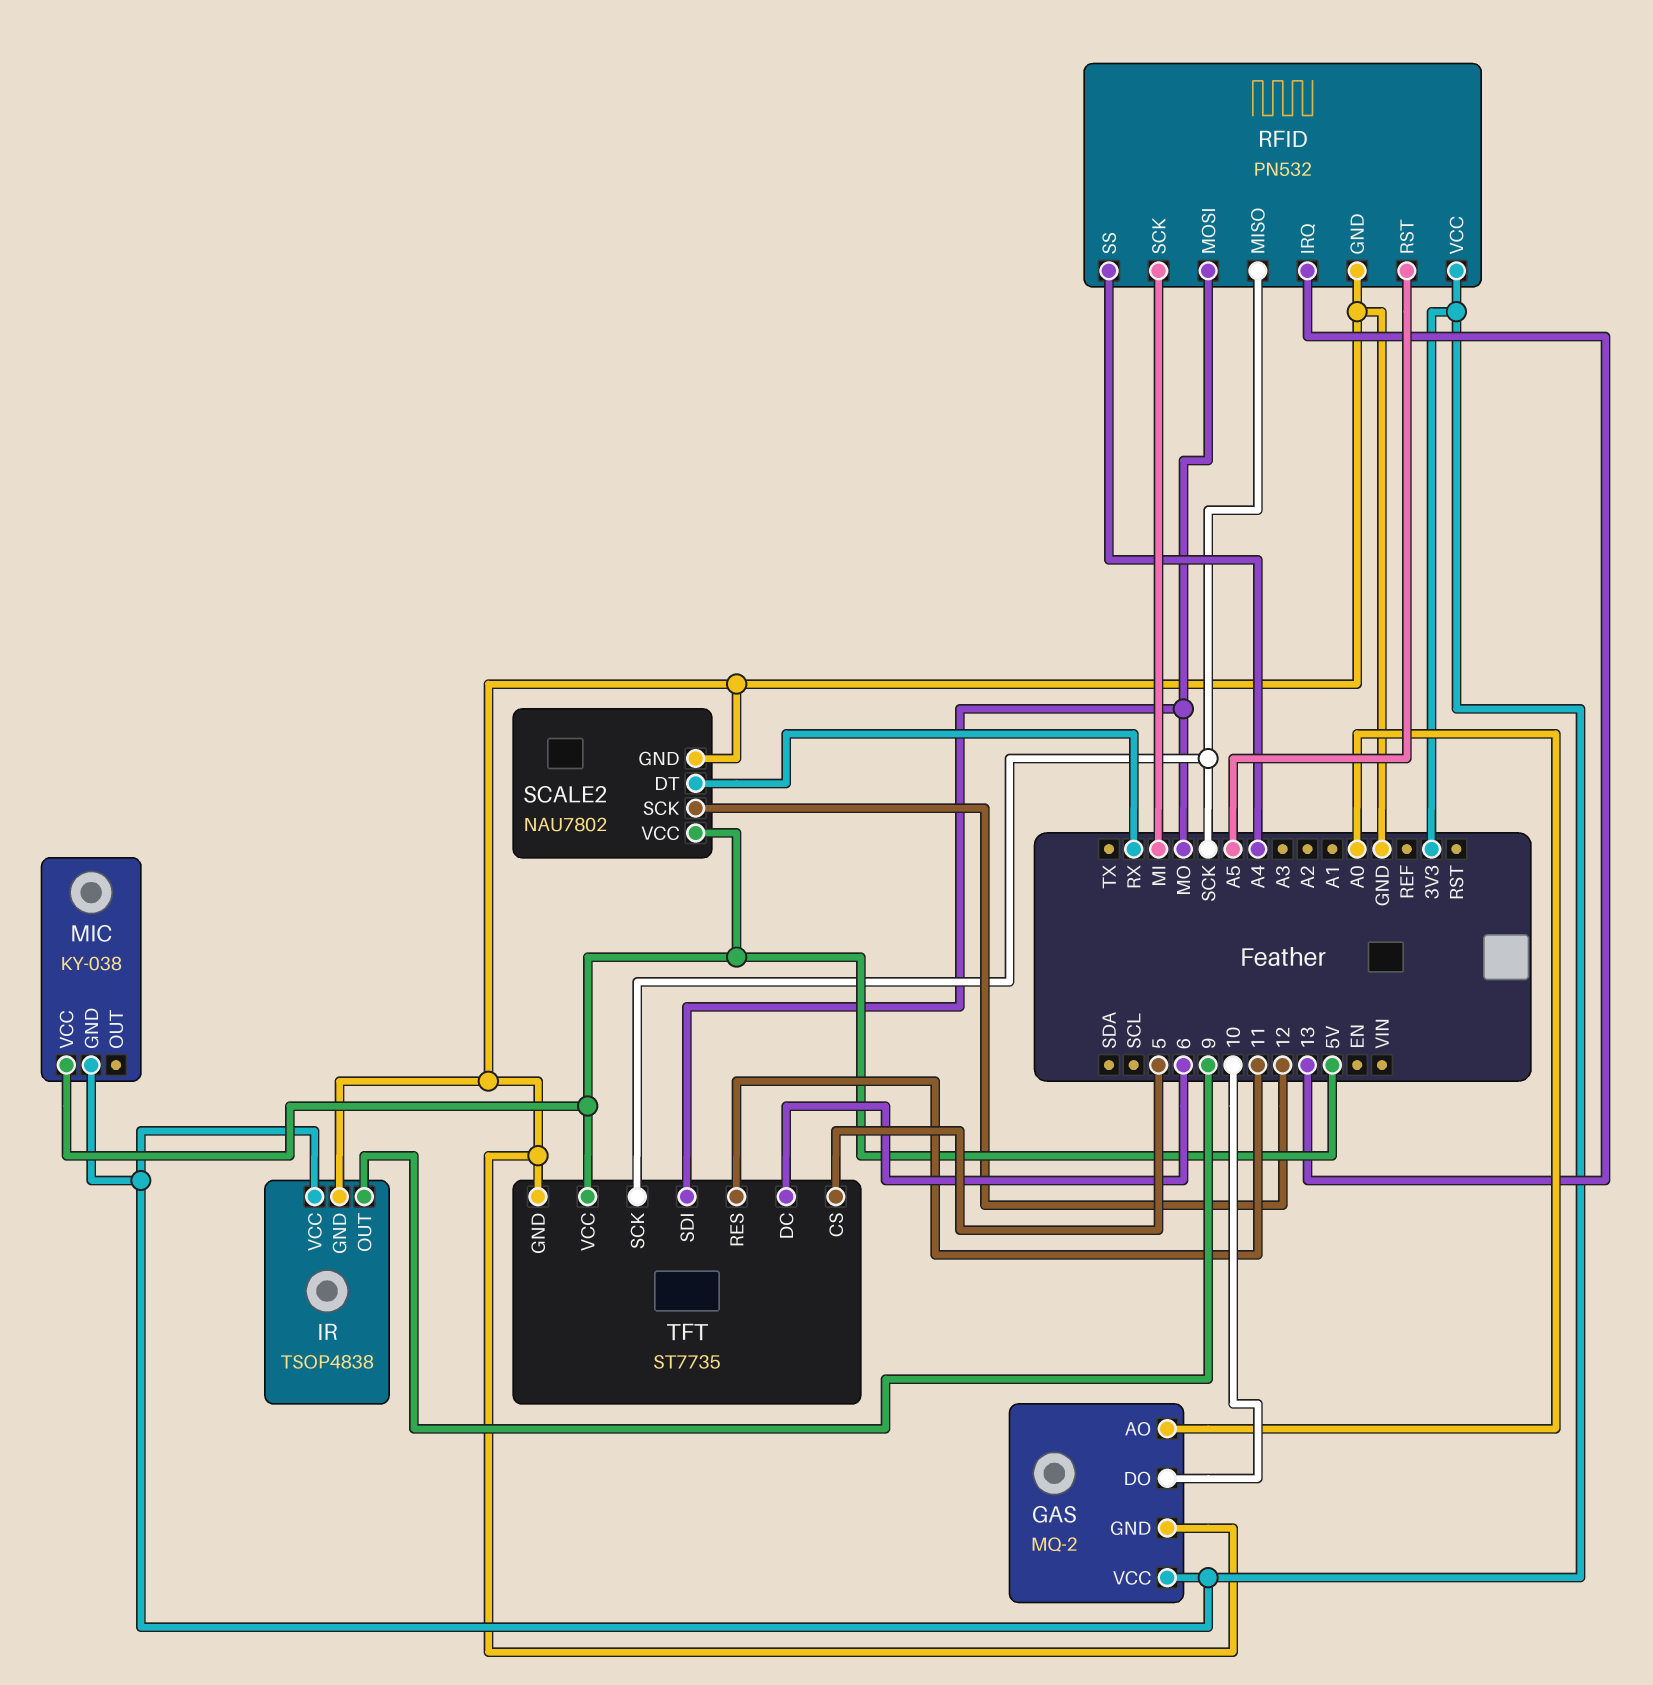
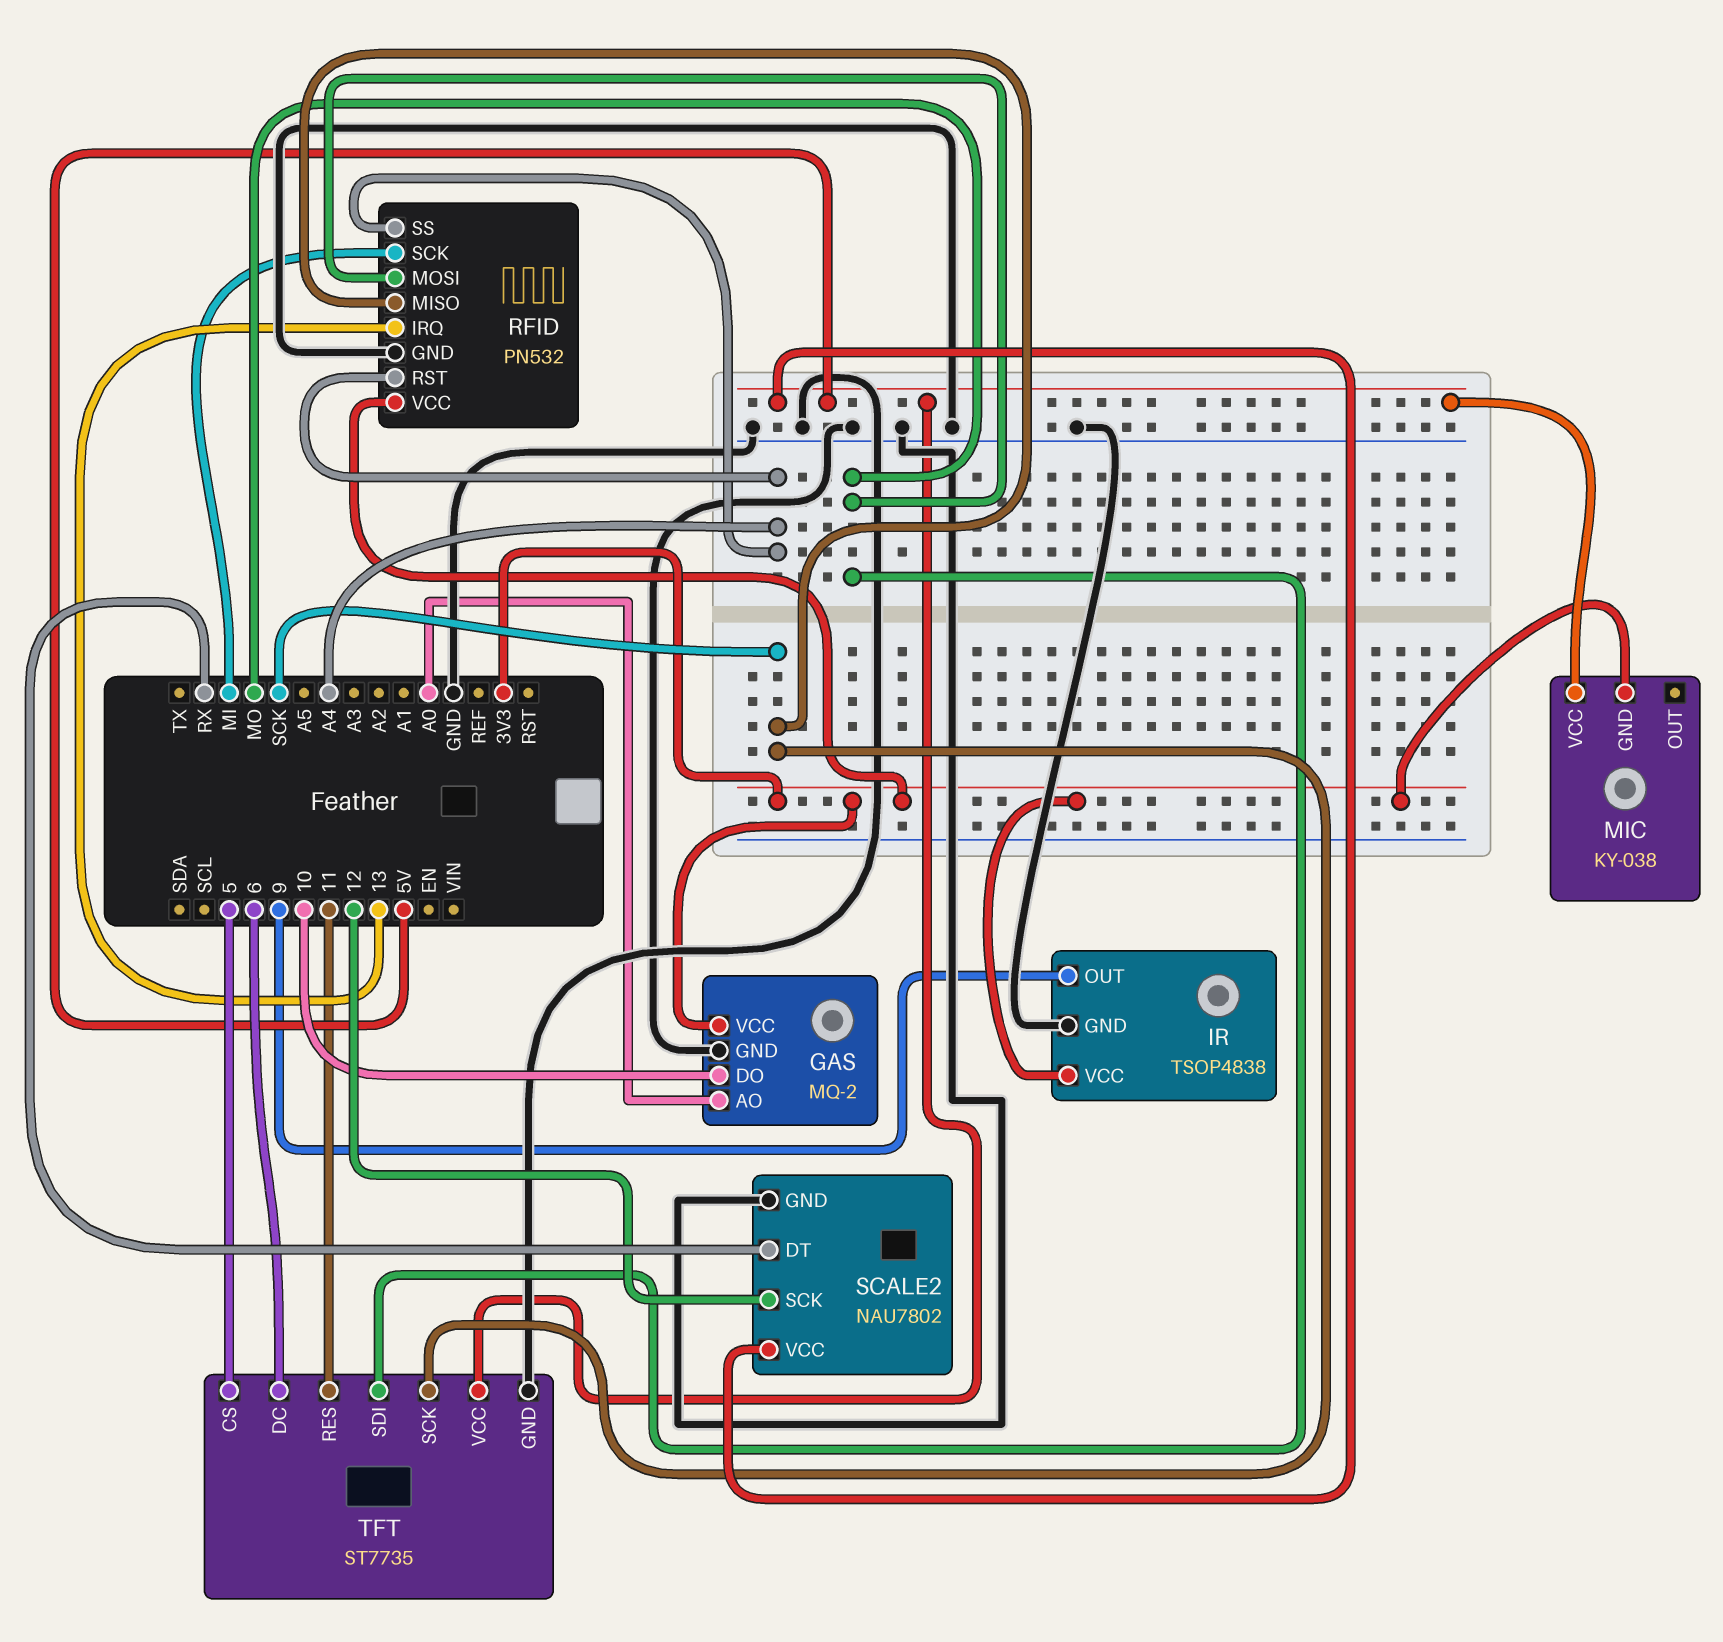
RFID pin RST: A5 -> A4

